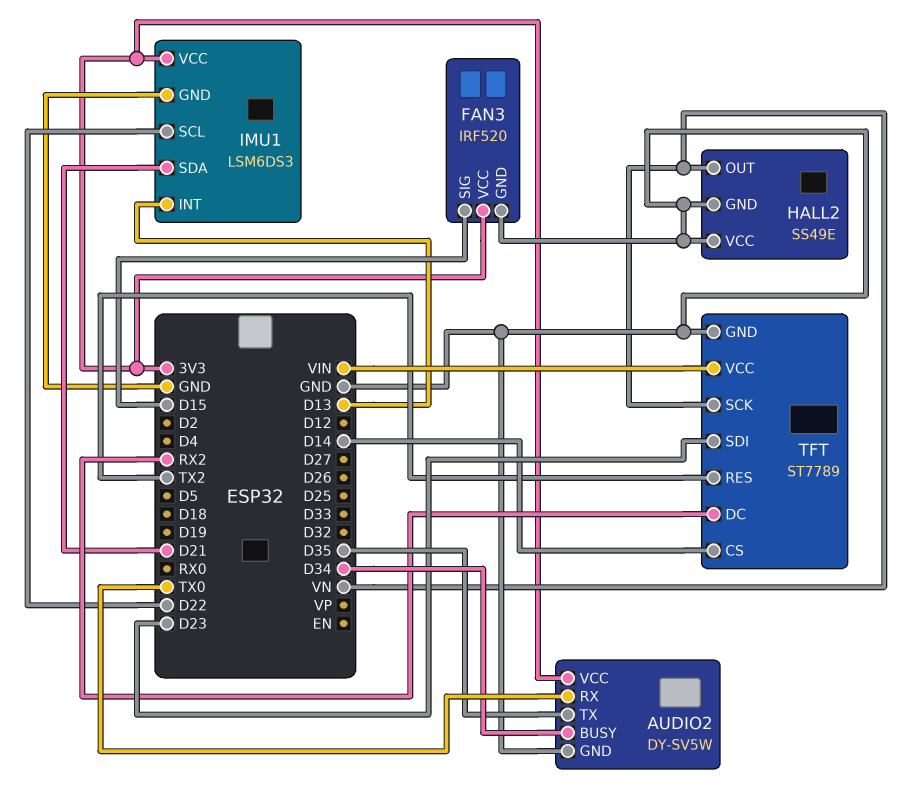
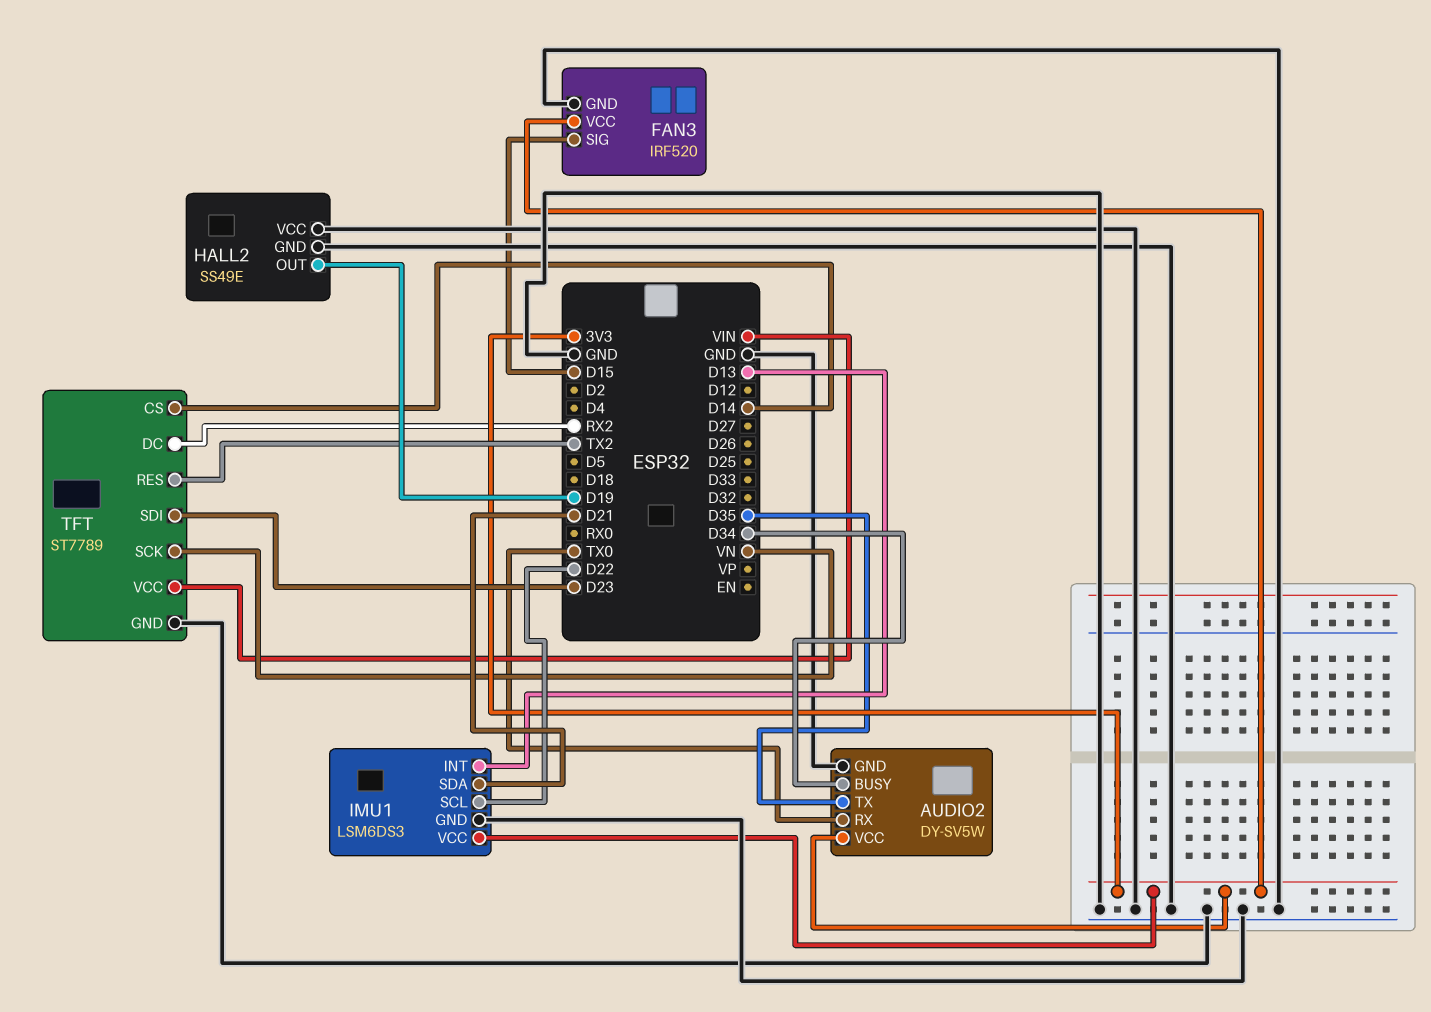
HALL2 pin OUT: VN -> D19

